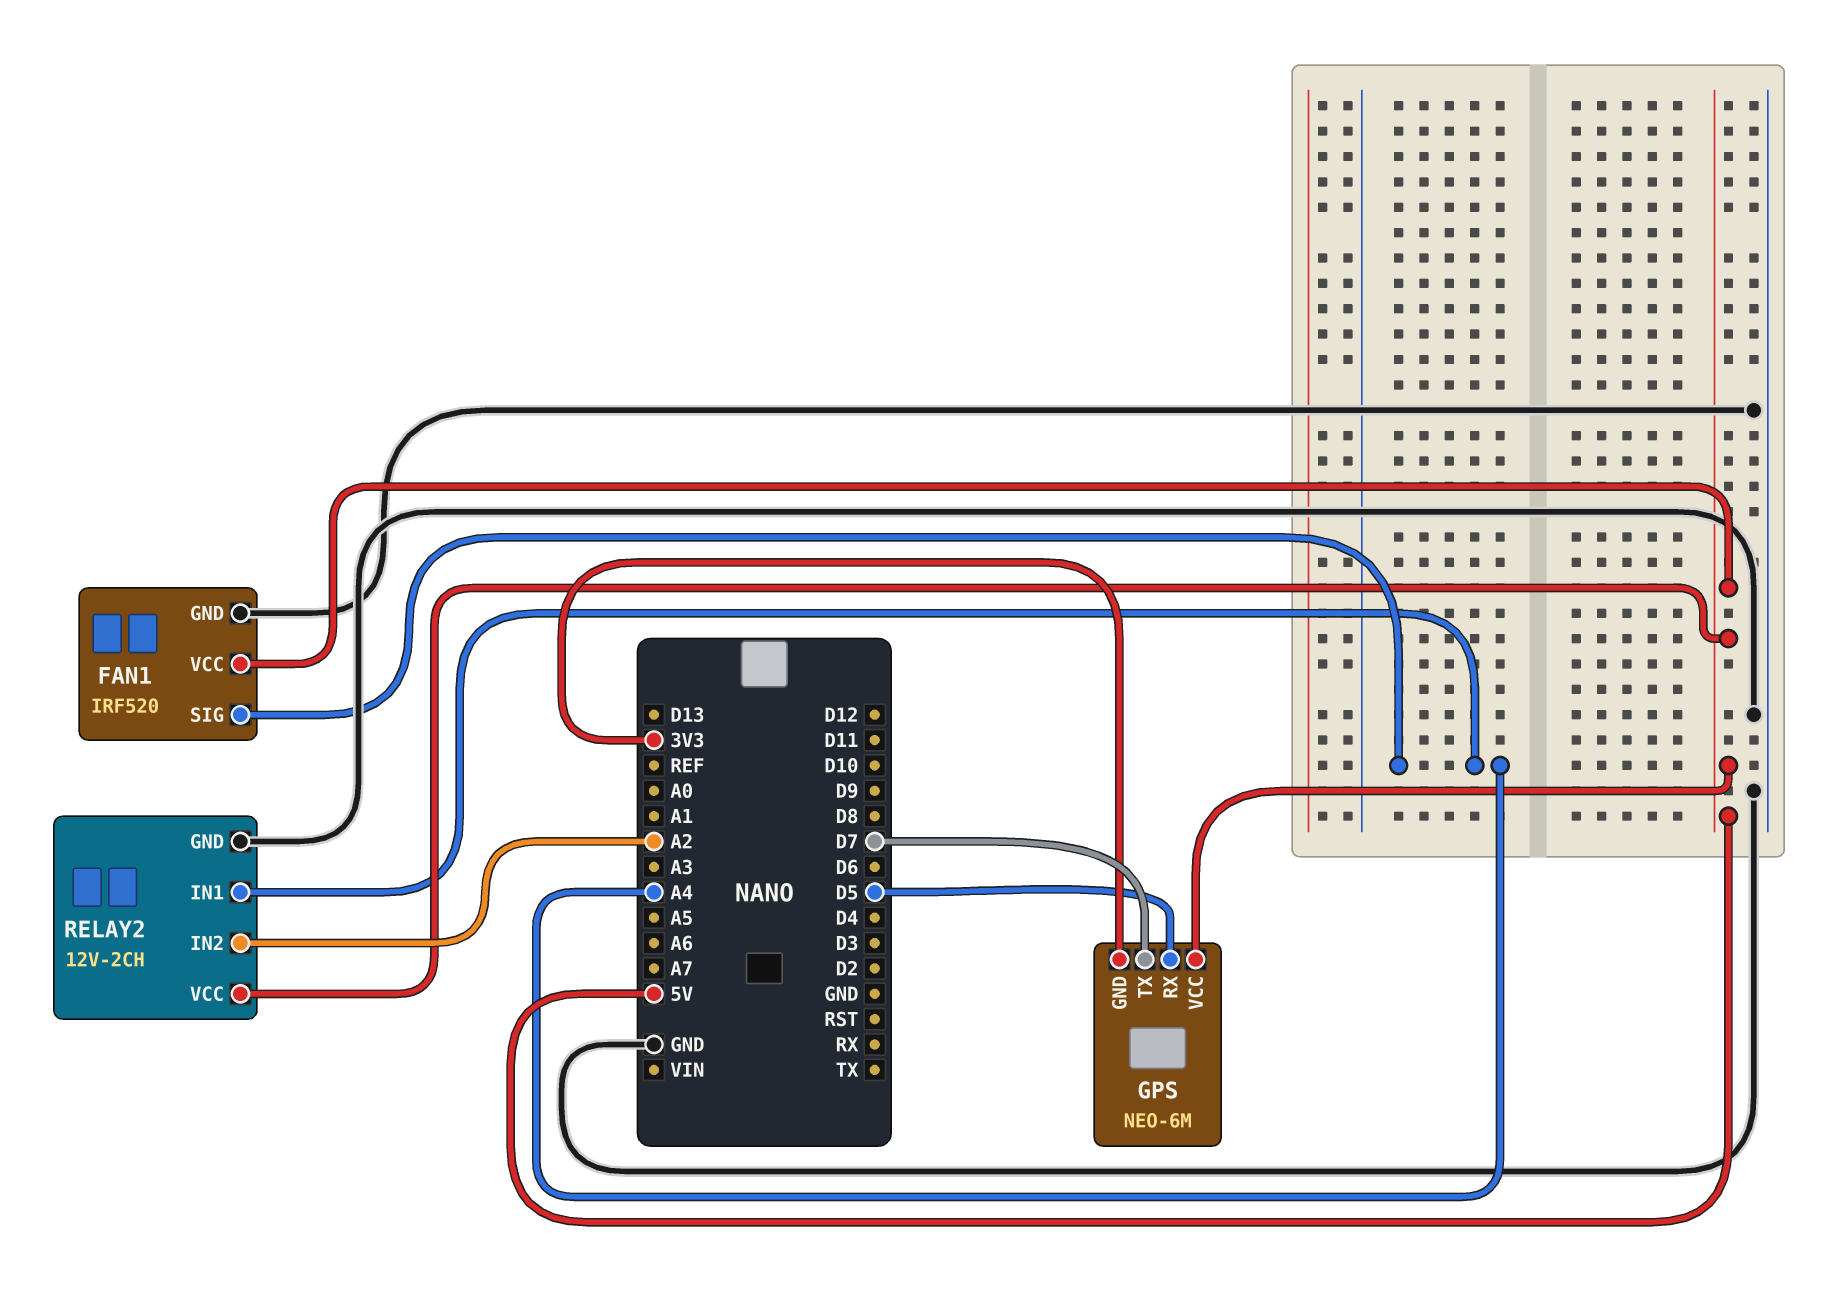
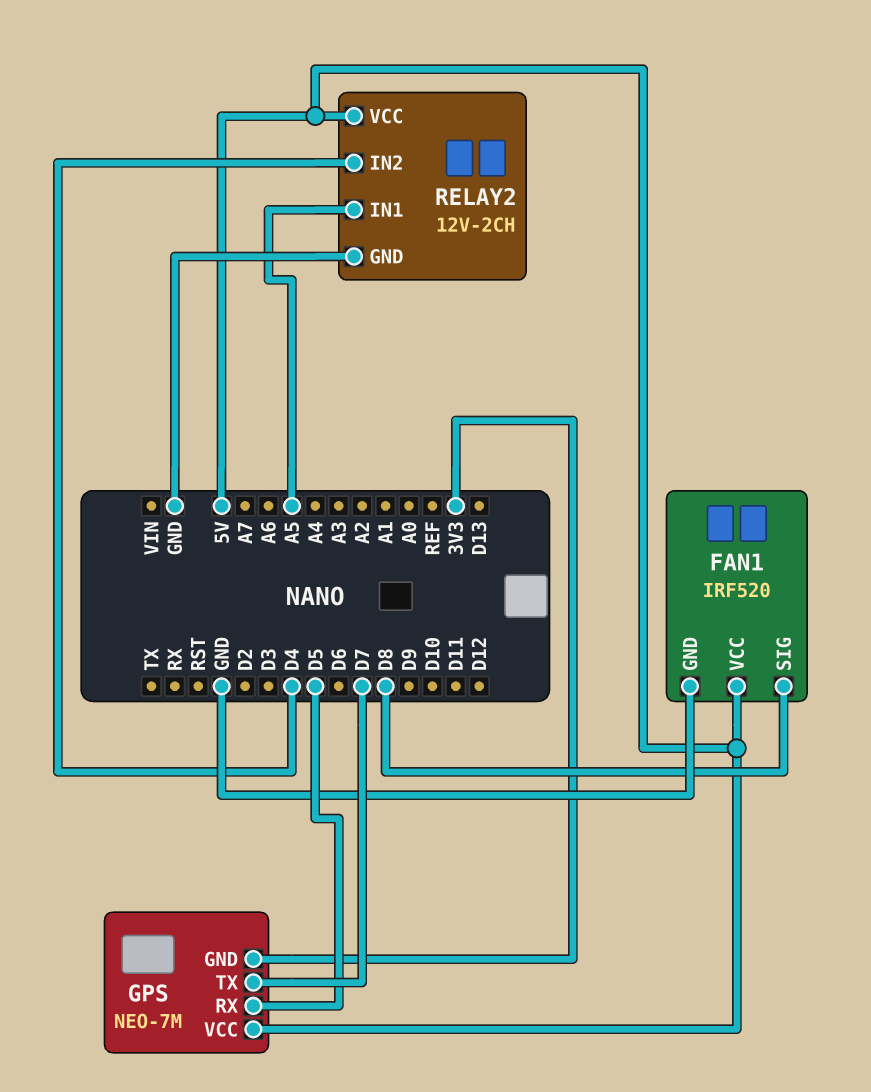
FAN1 pin SIG: A4 -> D8
GPS: NEO-6M -> NEO-7M
RELAY2 pin IN1: A4 -> A5
RELAY2 pin IN2: A2 -> D4

